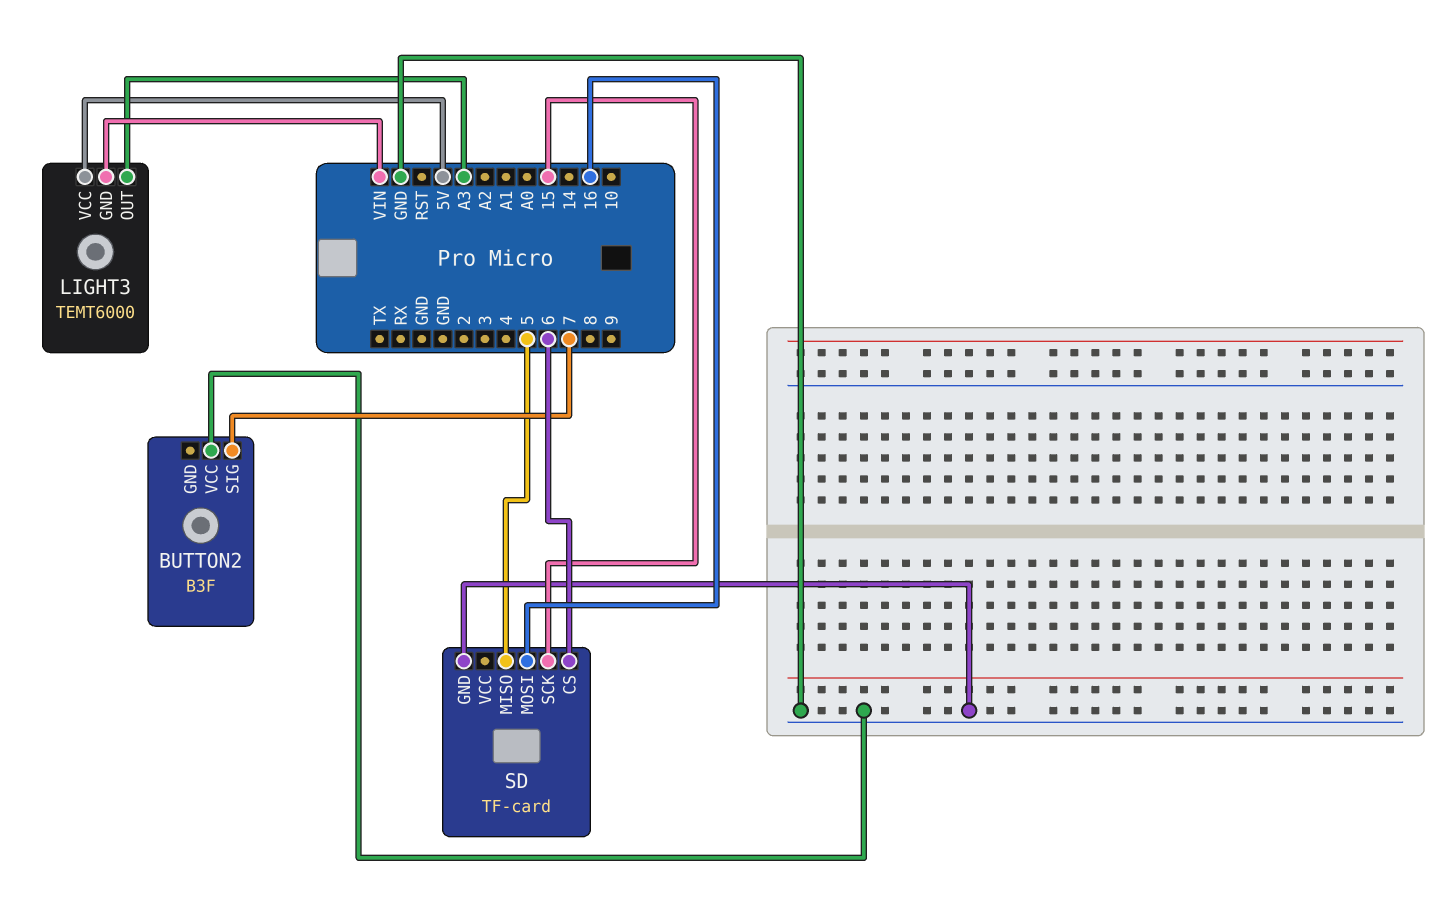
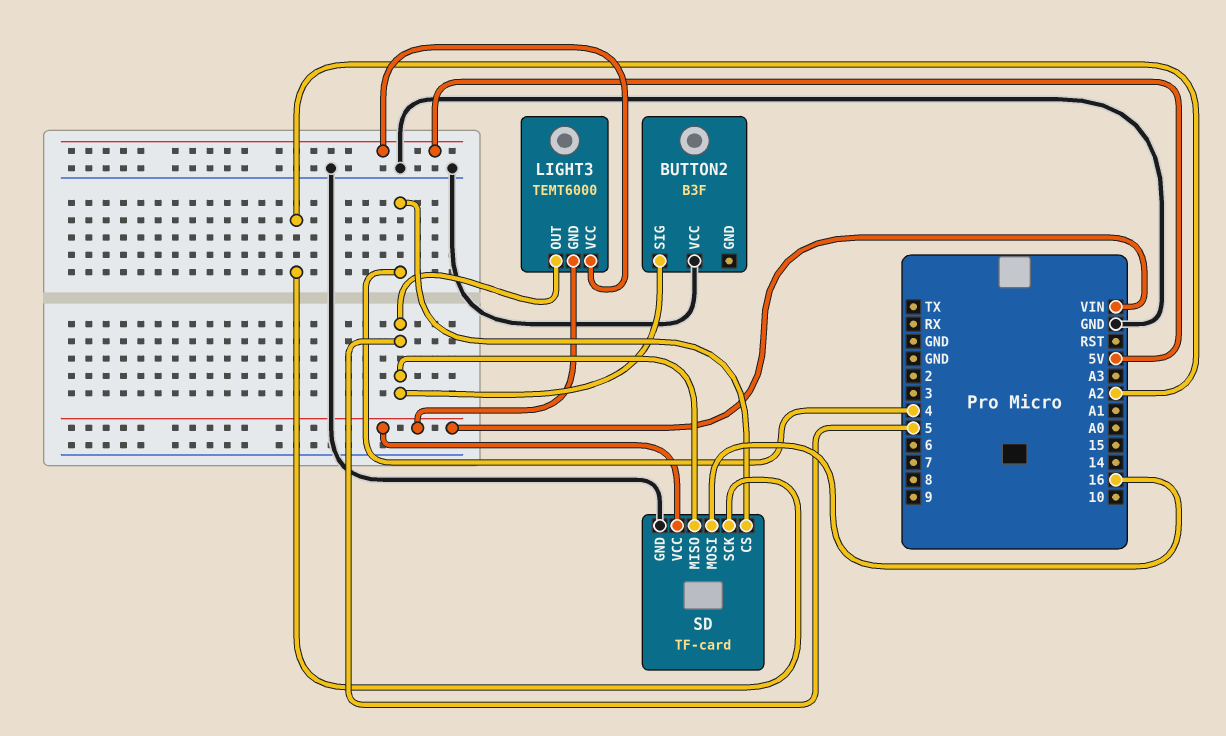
BUTTON2 pin SIG: 7 -> 5
LIGHT3 pin OUT: A3 -> 5
SD pin CS: 6 -> 4
SD pin SCK: 15 -> A2
SD pin VCC: none -> VIN

